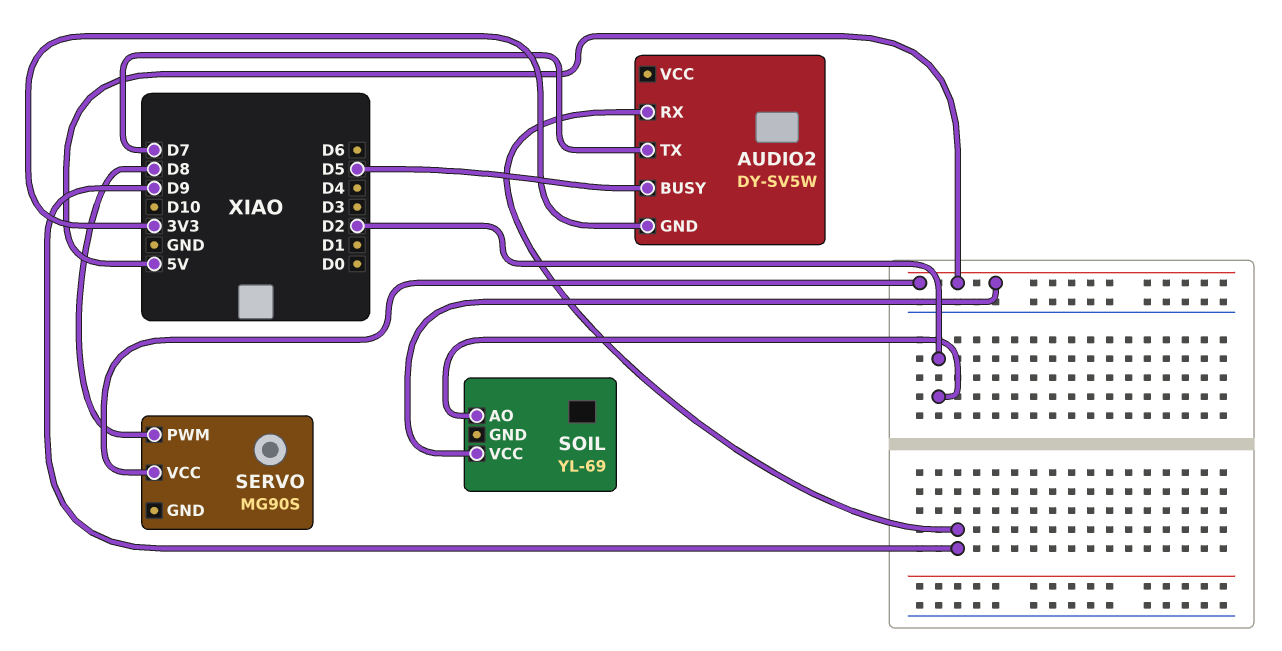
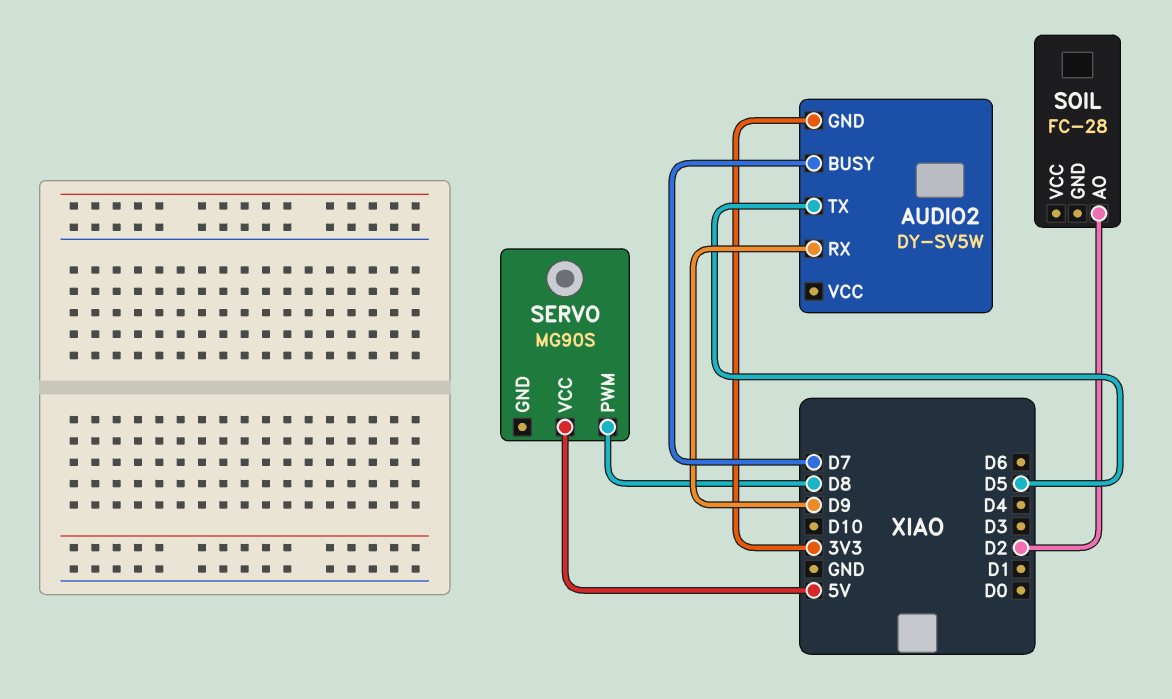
AUDIO2 pin BUSY: D5 -> D7
AUDIO2 pin TX: D7 -> D5
SOIL: YL-69 -> FC-28
SOIL pin VCC: 5V -> none

